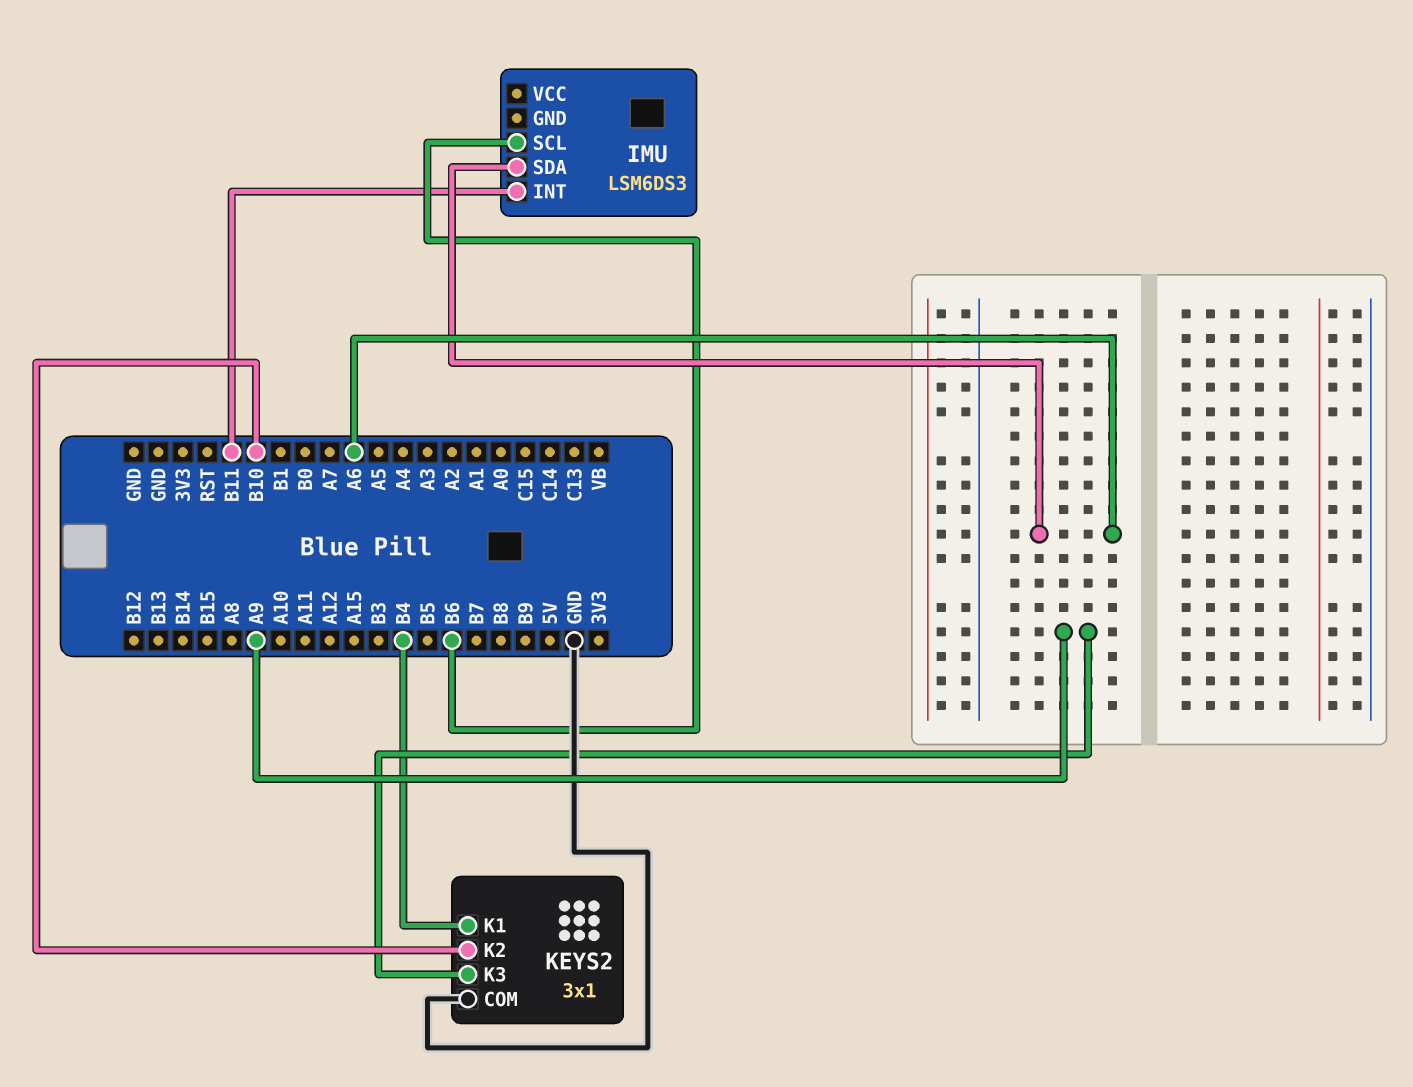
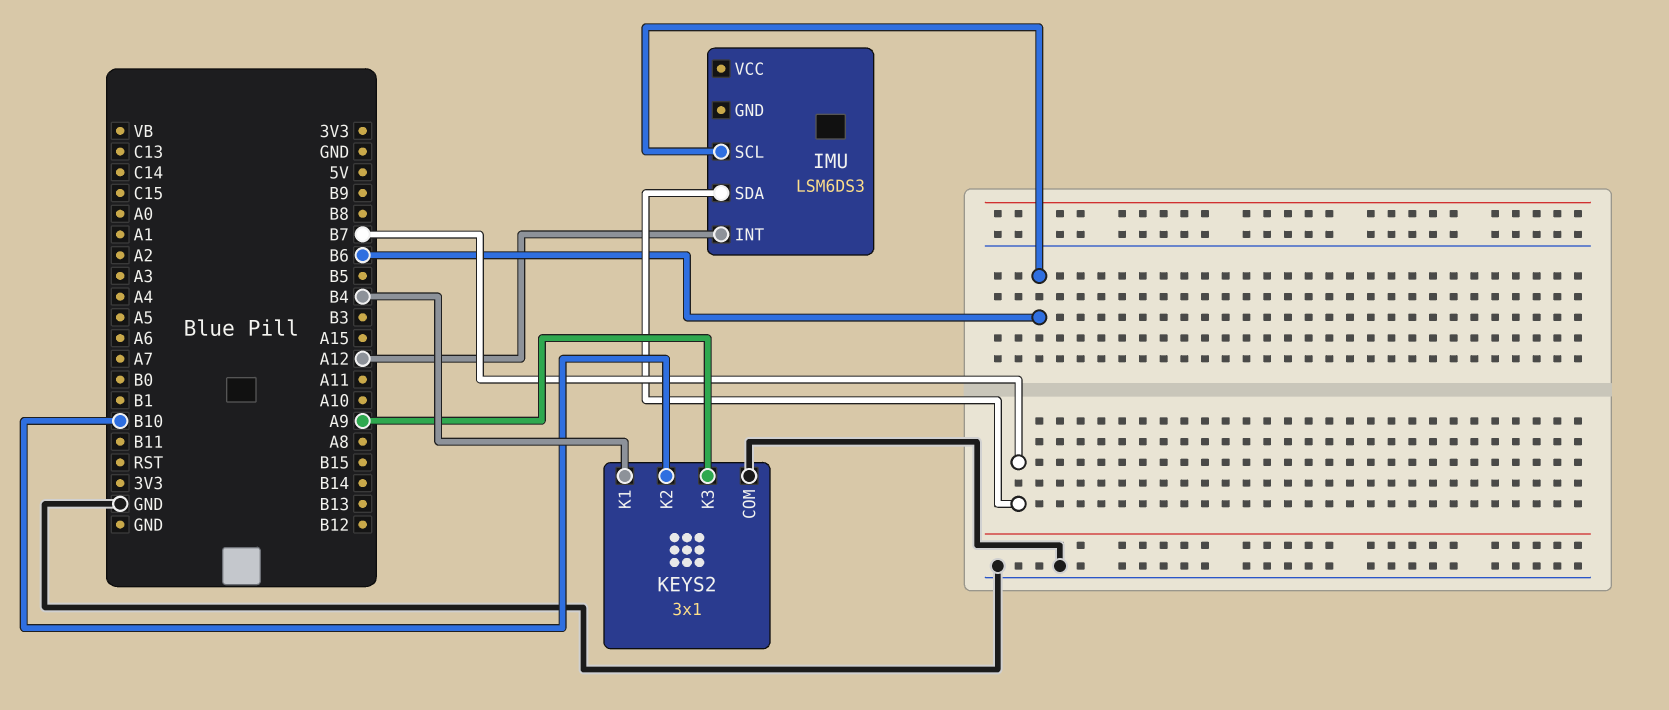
IMU pin INT: B11 -> A12
IMU pin SDA: A6 -> B7

